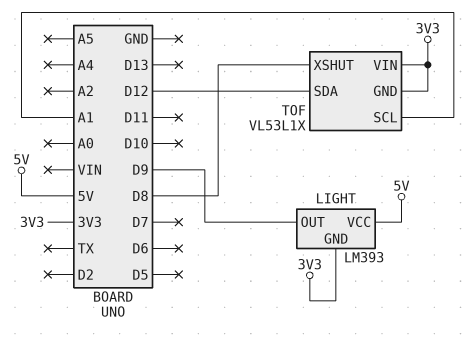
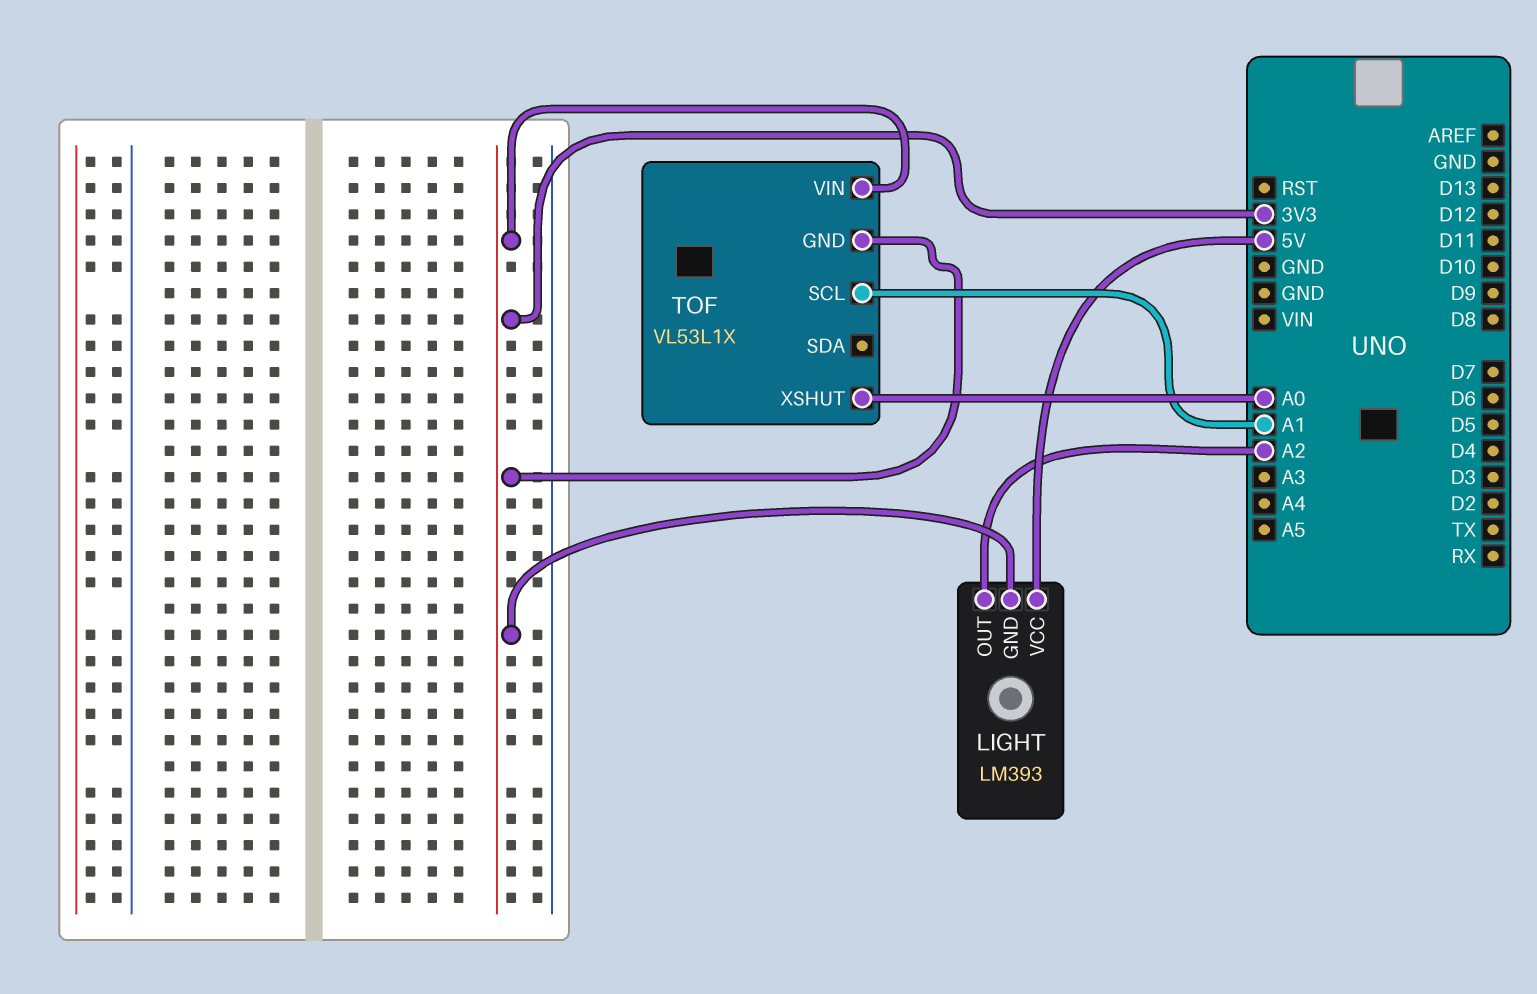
LIGHT pin OUT: D9 -> A2
TOF pin SDA: D12 -> none
TOF pin XSHUT: D8 -> A0

